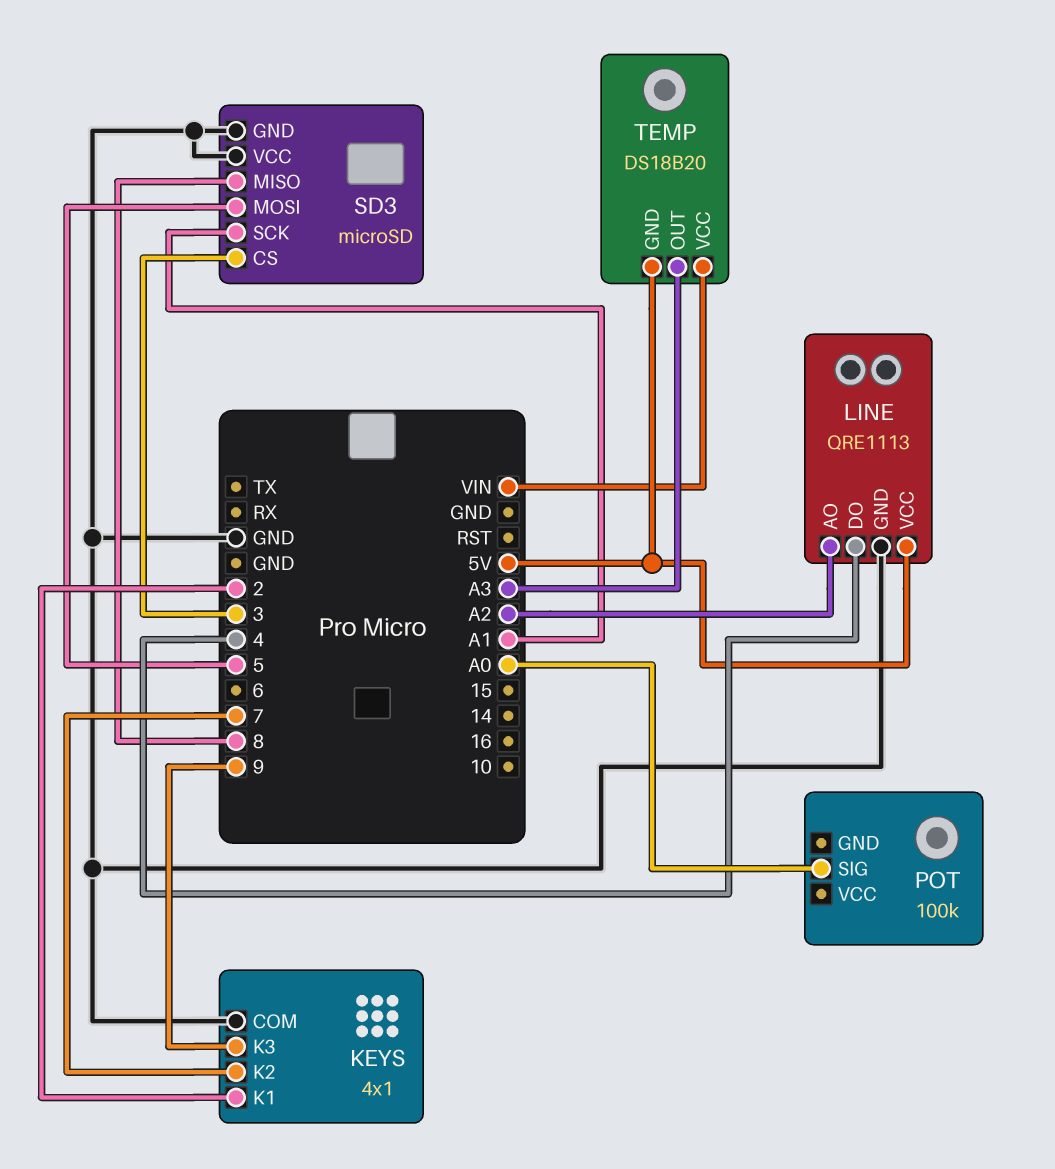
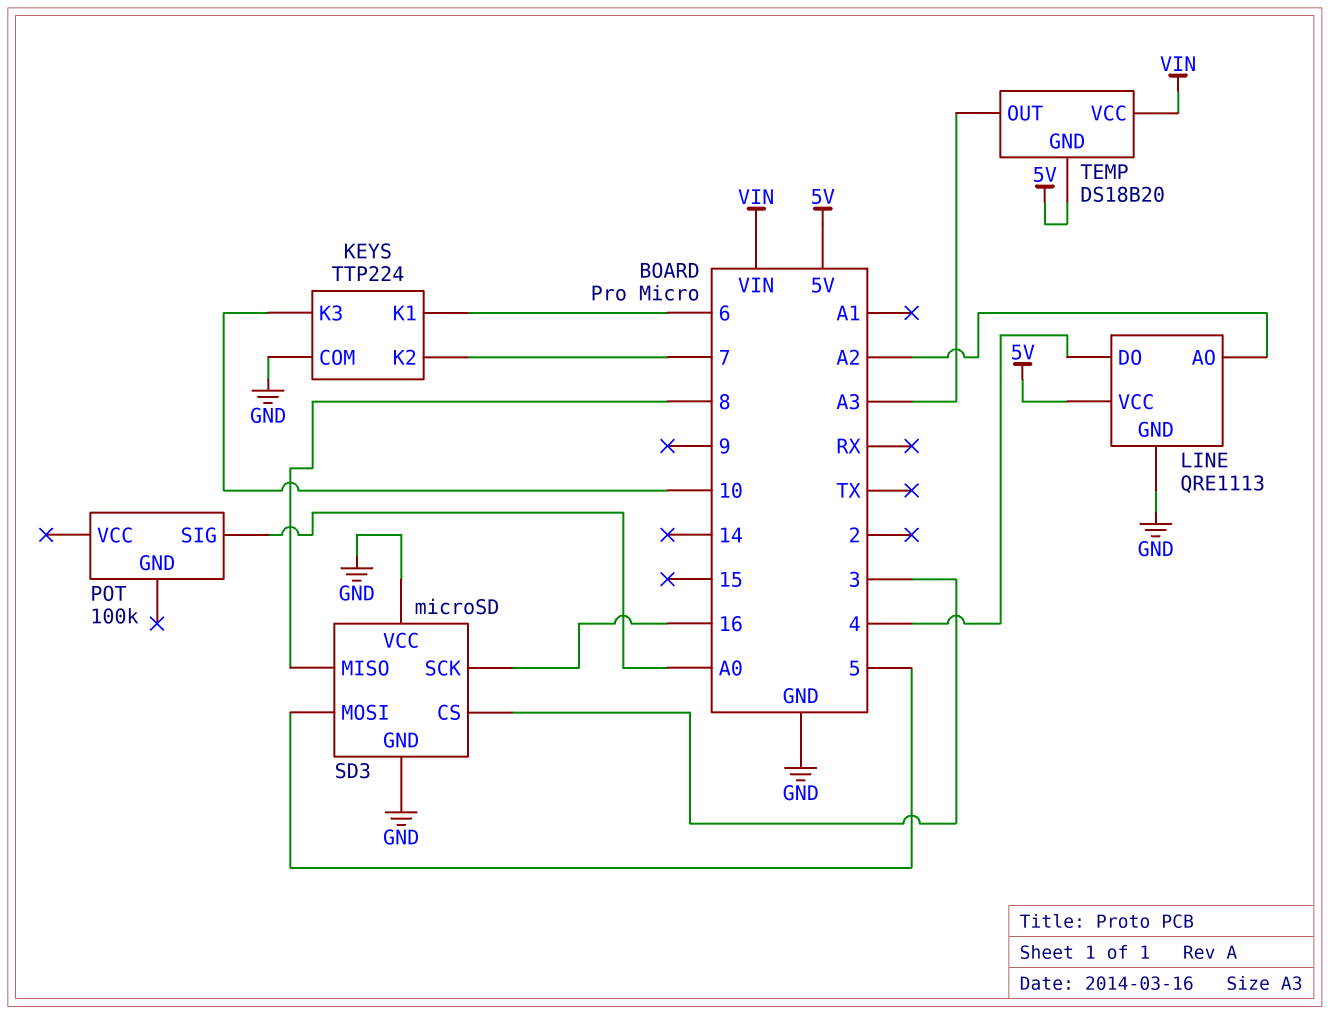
KEYS: 4x1 -> TTP224
KEYS pin K1: 2 -> 6
KEYS pin K3: 9 -> 10
SD3 pin SCK: A1 -> 16

